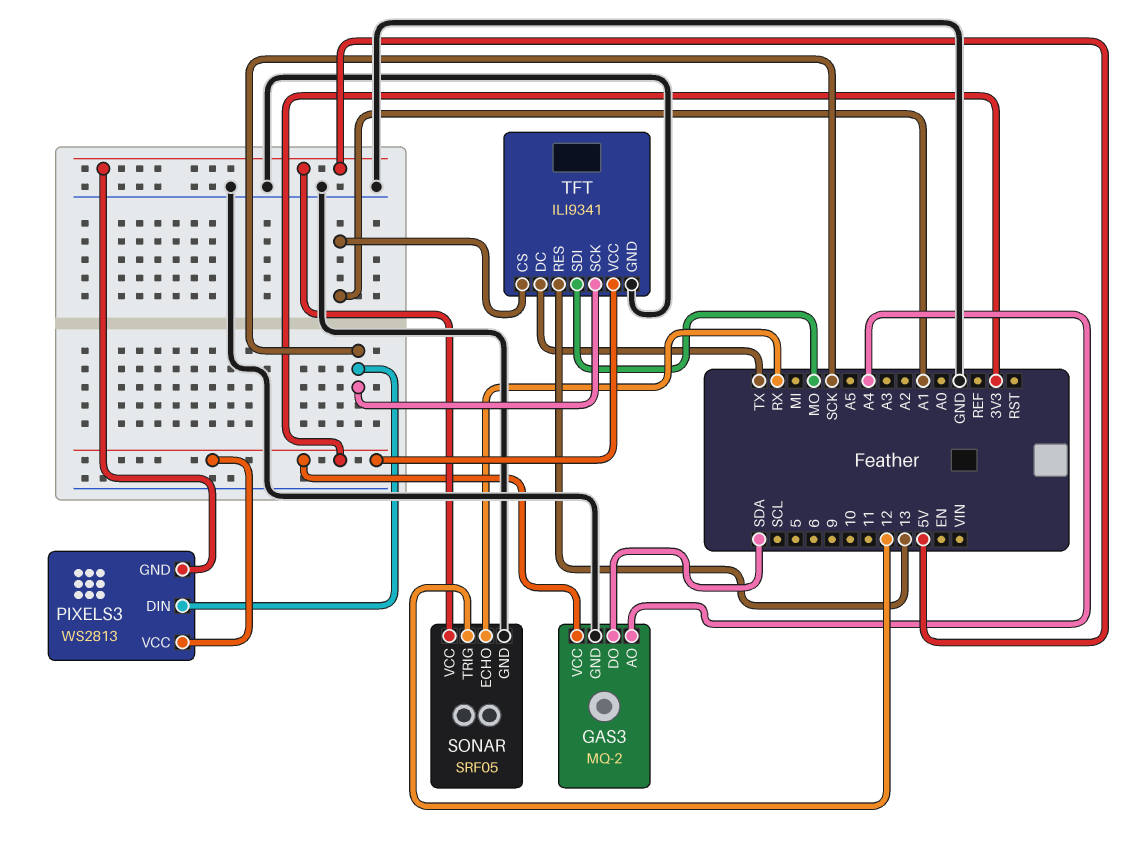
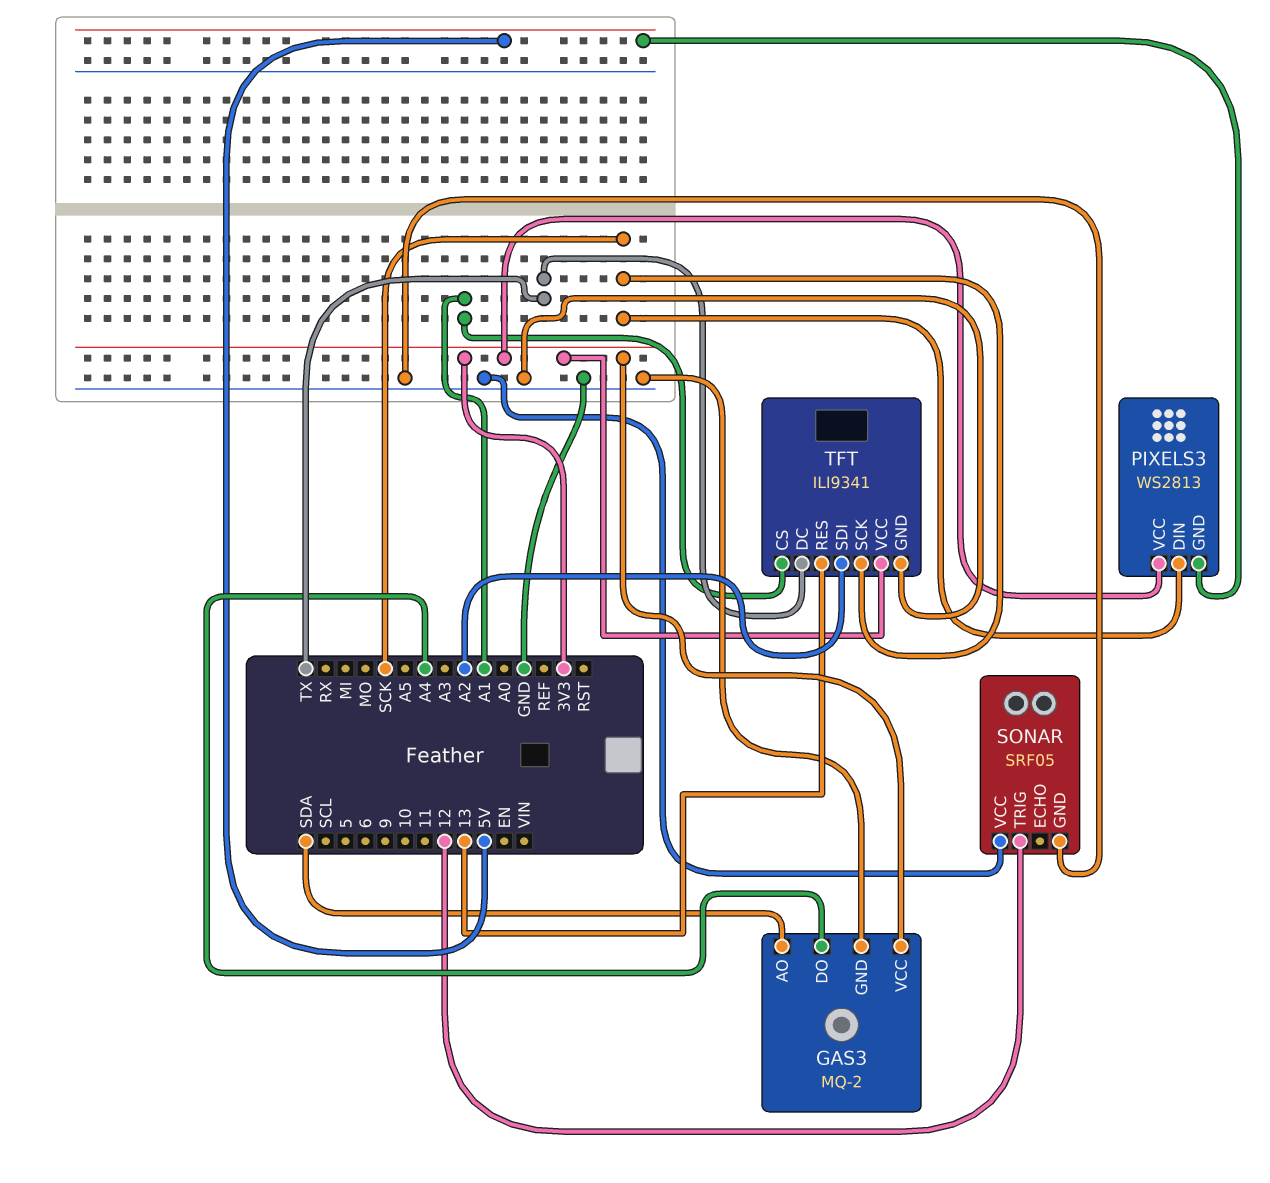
GAS3 pin AO: A4 -> SDA
GAS3 pin DO: SDA -> A4
SONAR pin ECHO: RX -> none
SONAR pin VCC: 5V -> GND
TFT pin SDI: MO -> A2

